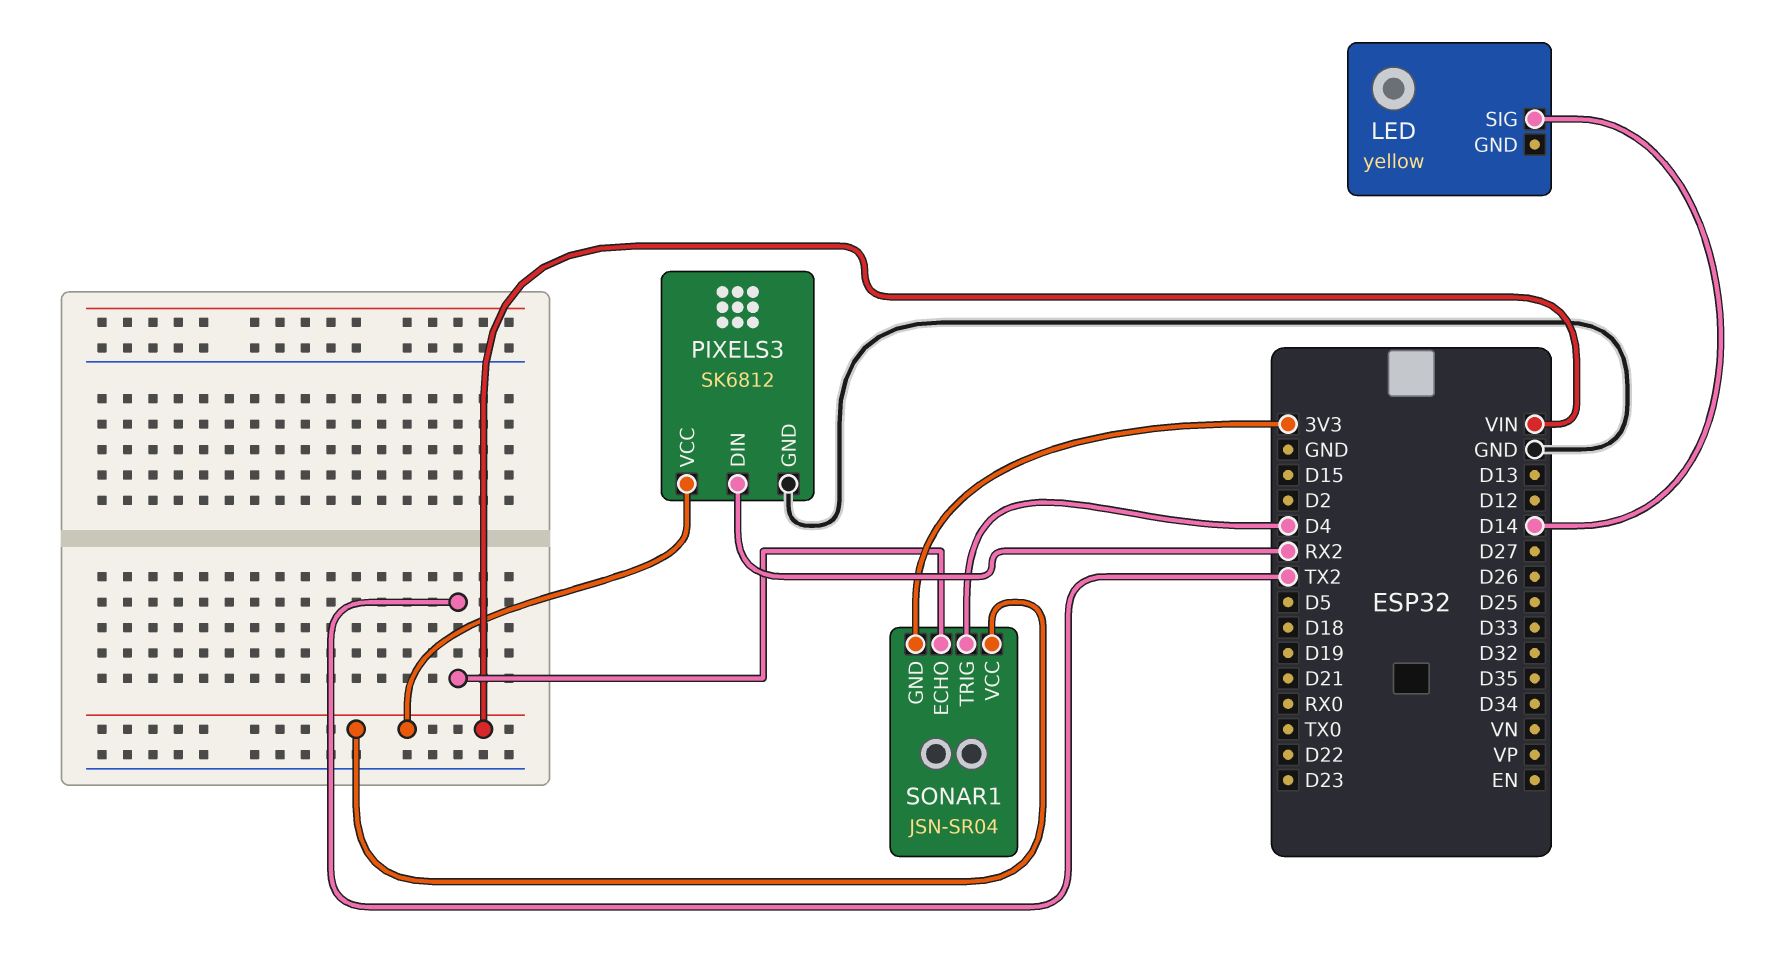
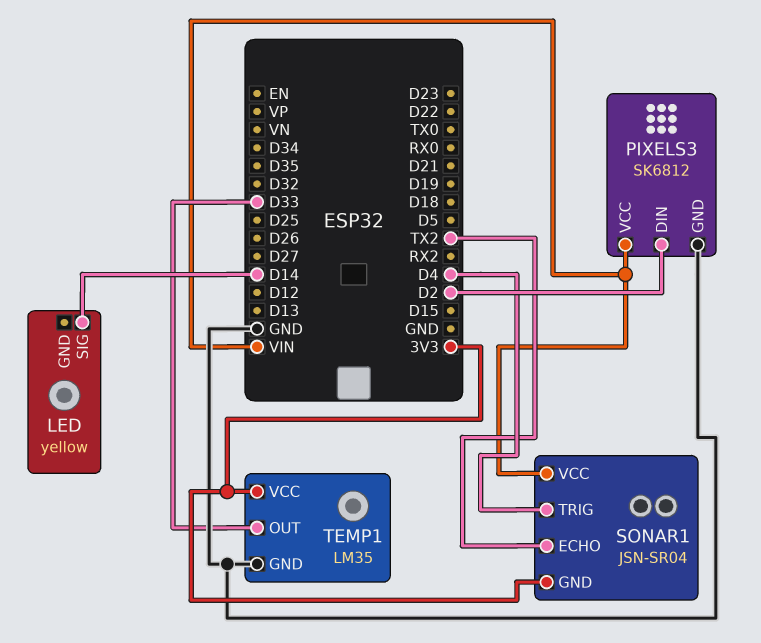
PIXELS3 pin DIN: RX2 -> D2
TEMP1: none -> LM35
TEMP1 pin GND: none -> GND
TEMP1 pin OUT: none -> D33
TEMP1 pin VCC: none -> 3V3

